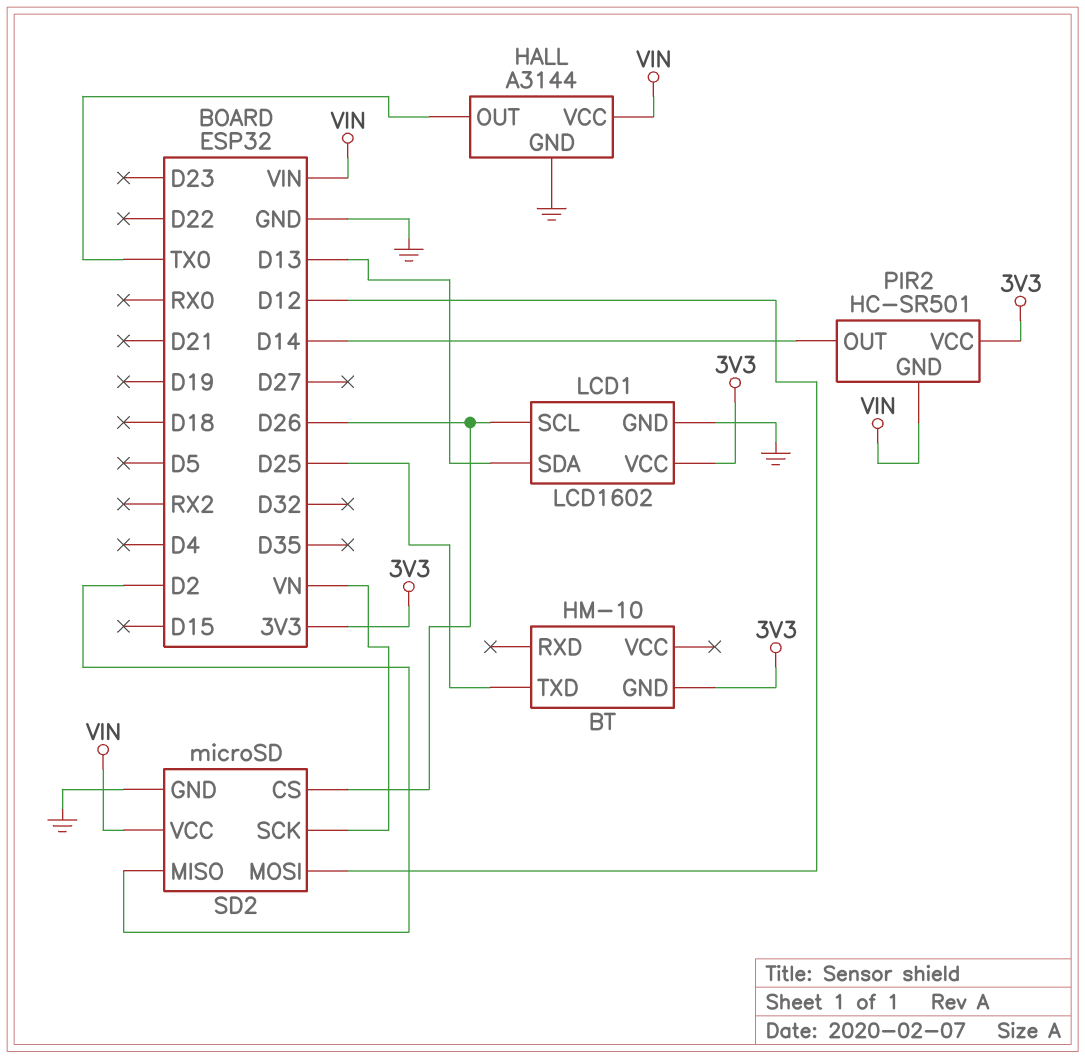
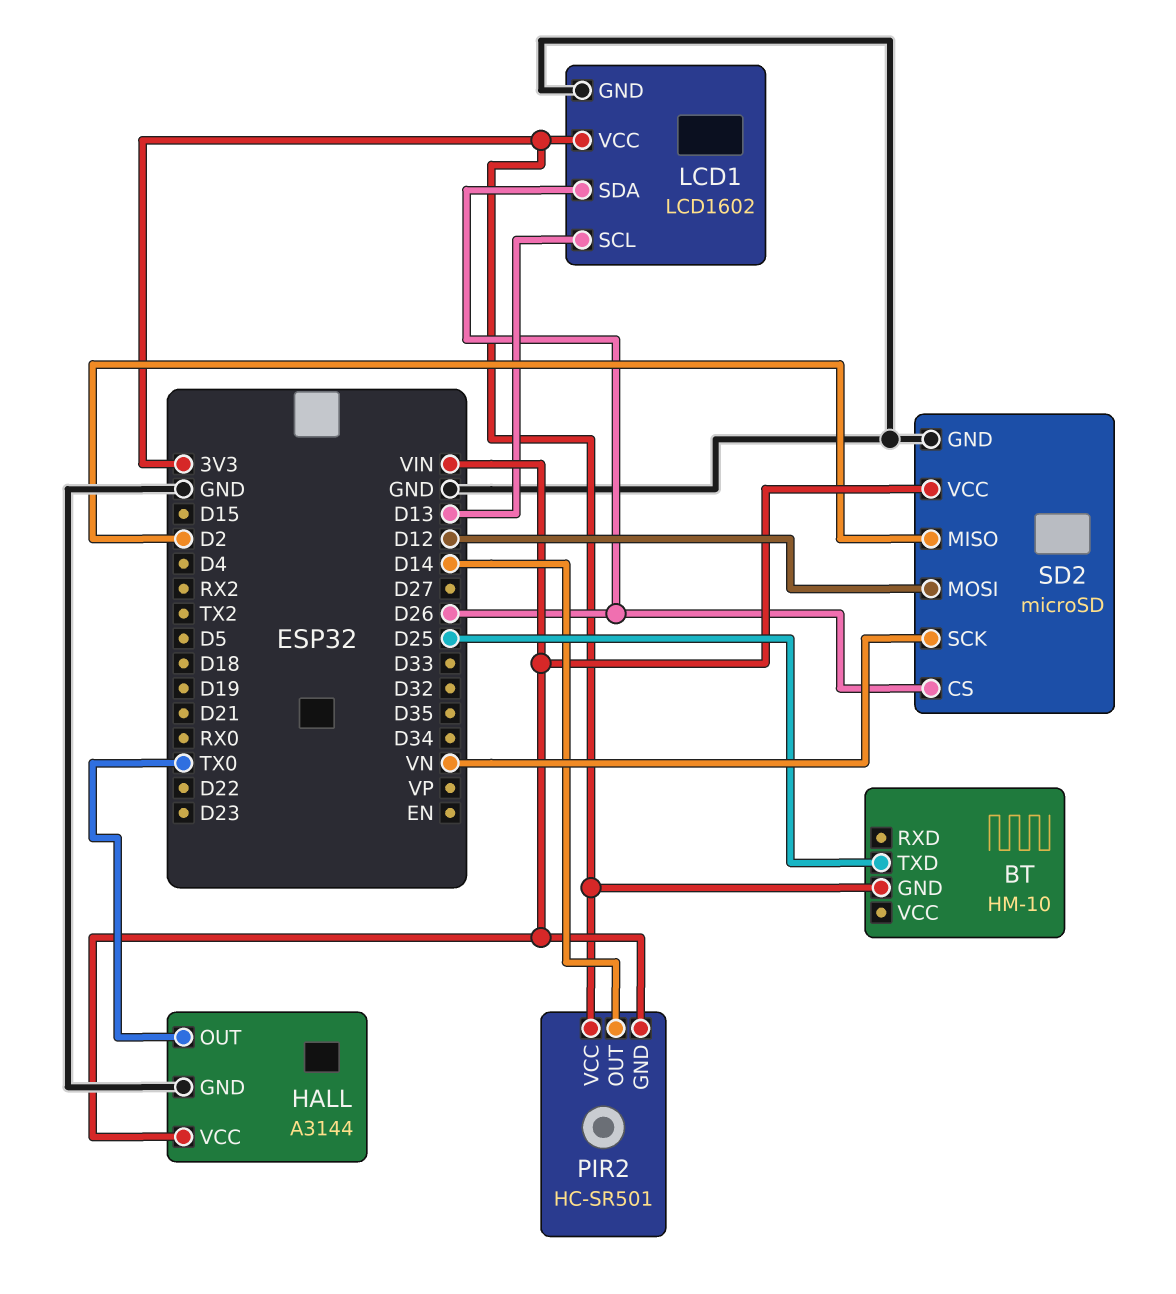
LCD1 pin SCL: D26 -> D13
LCD1 pin SDA: D13 -> D26

